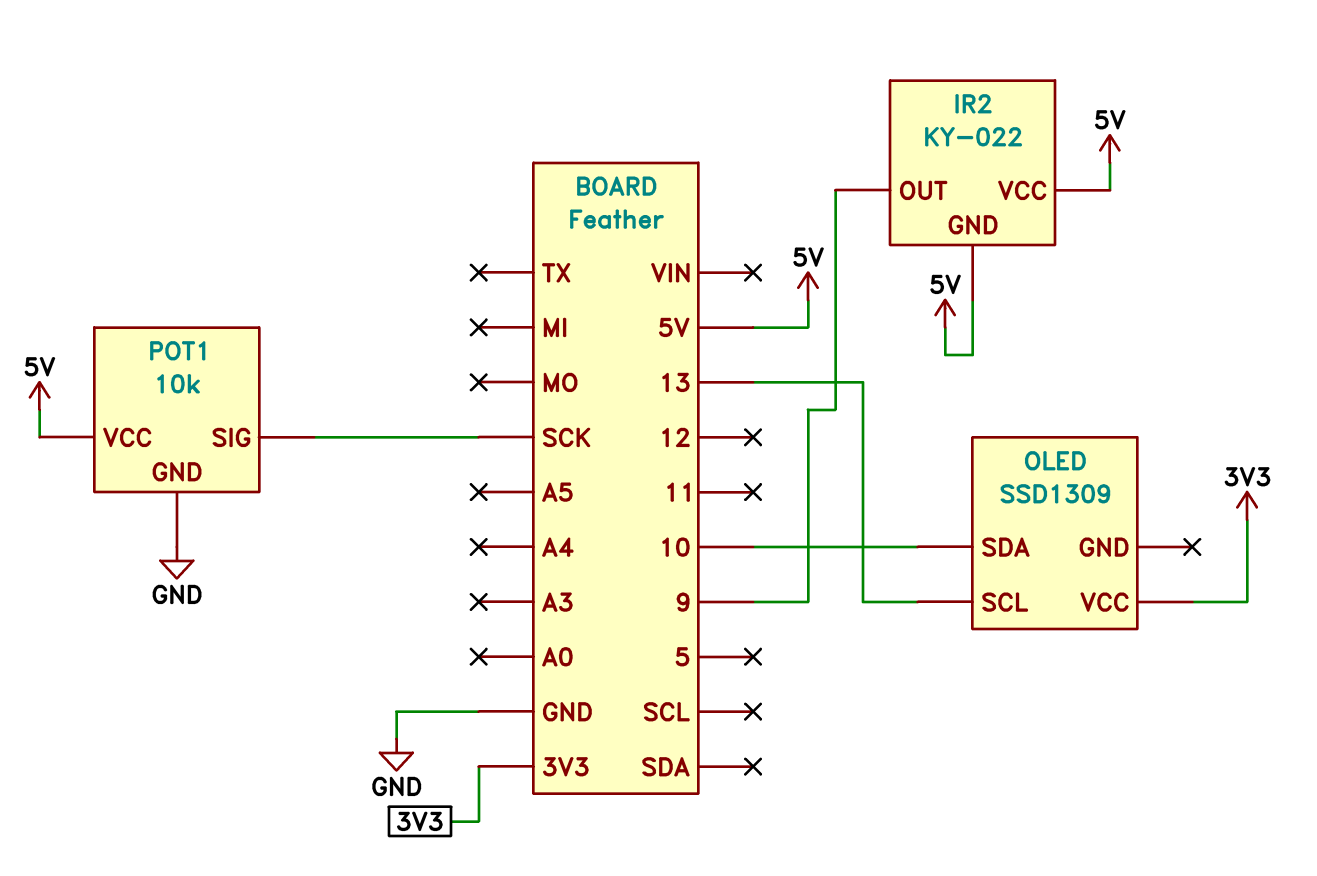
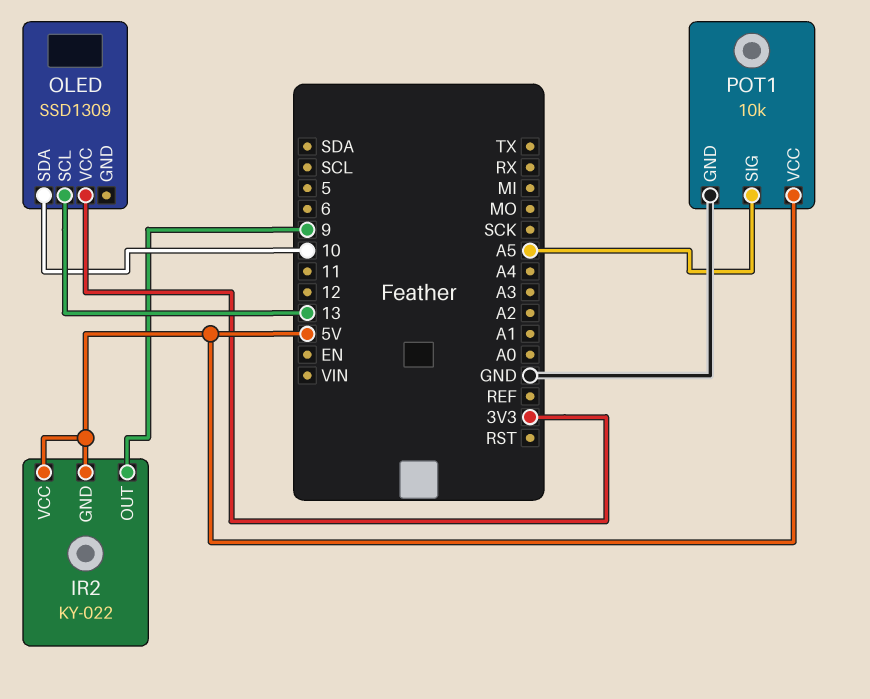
POT1 pin SIG: SCK -> A5

